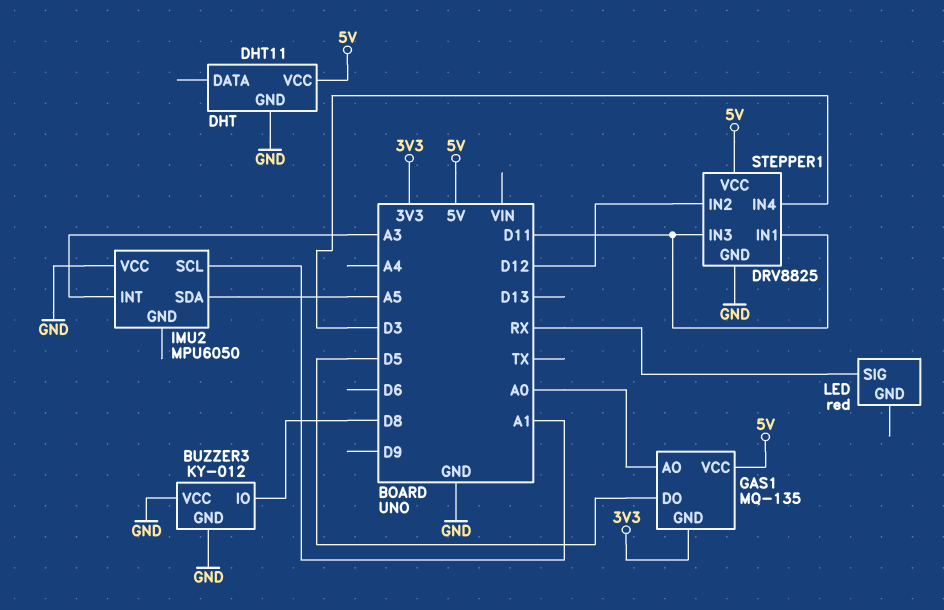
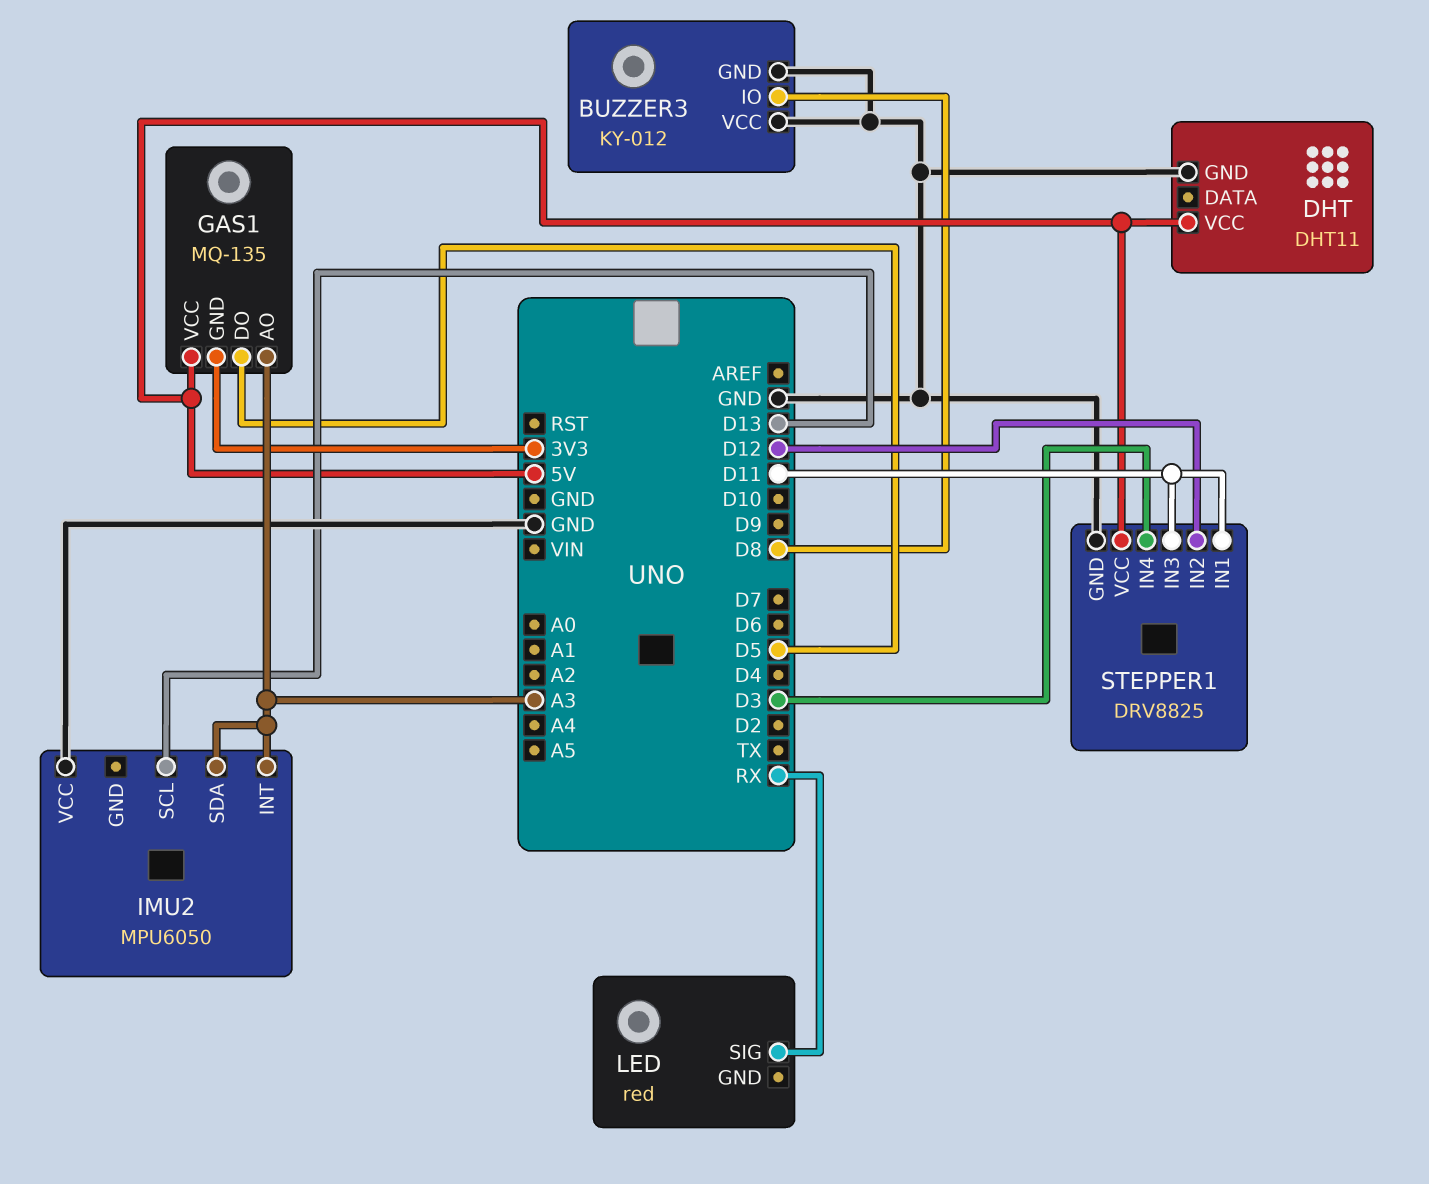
GAS1 pin AO: A0 -> A3
IMU2 pin SCL: A1 -> D13
IMU2 pin SDA: A5 -> A3

